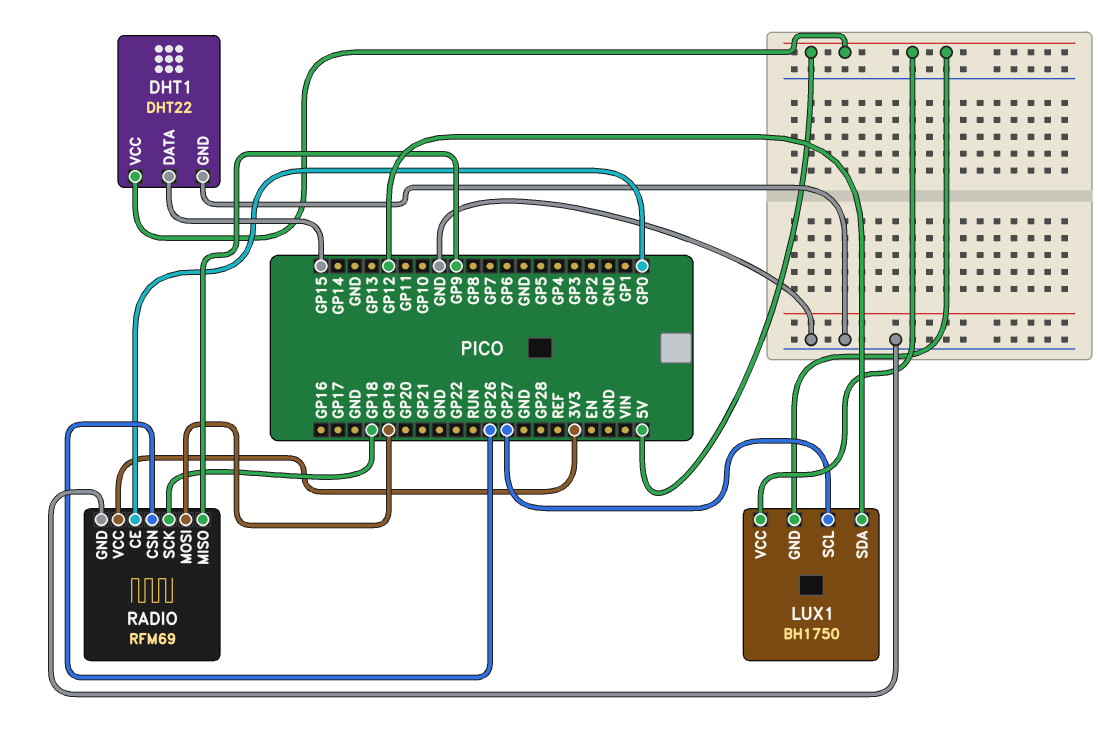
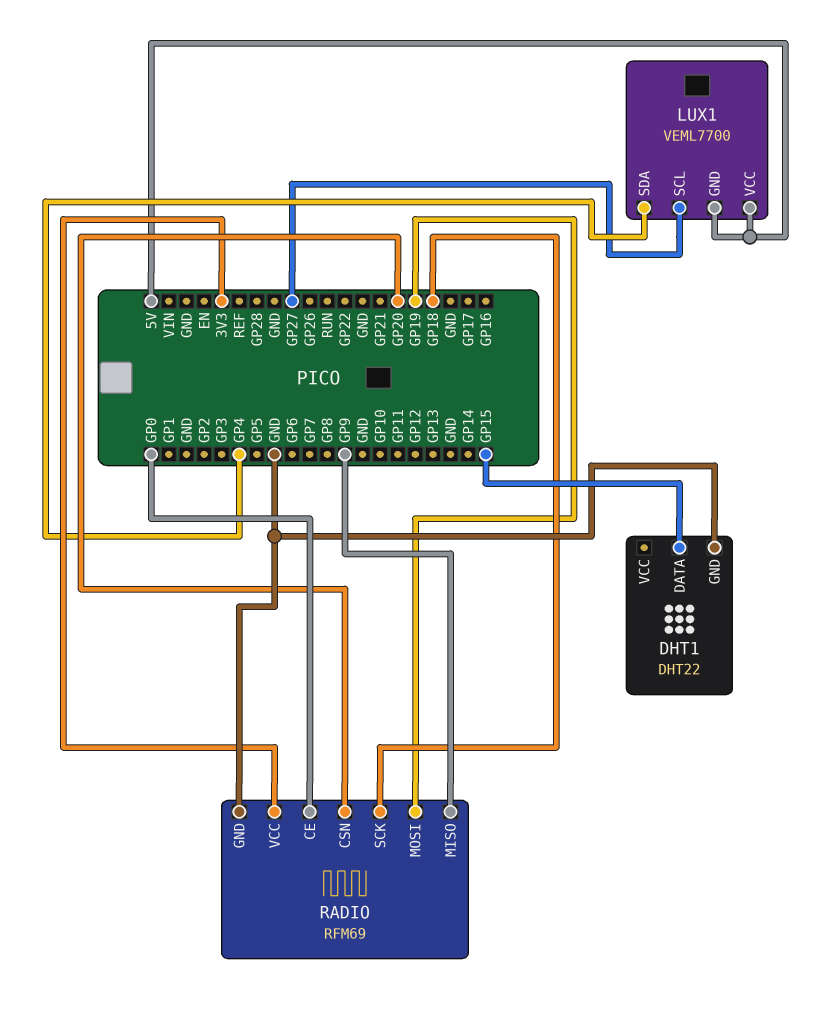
DHT1 pin VCC: 5V -> none
LUX1: BH1750 -> VEML7700
LUX1 pin SDA: GP12 -> GP4
RADIO pin CSN: GP26 -> GP20

